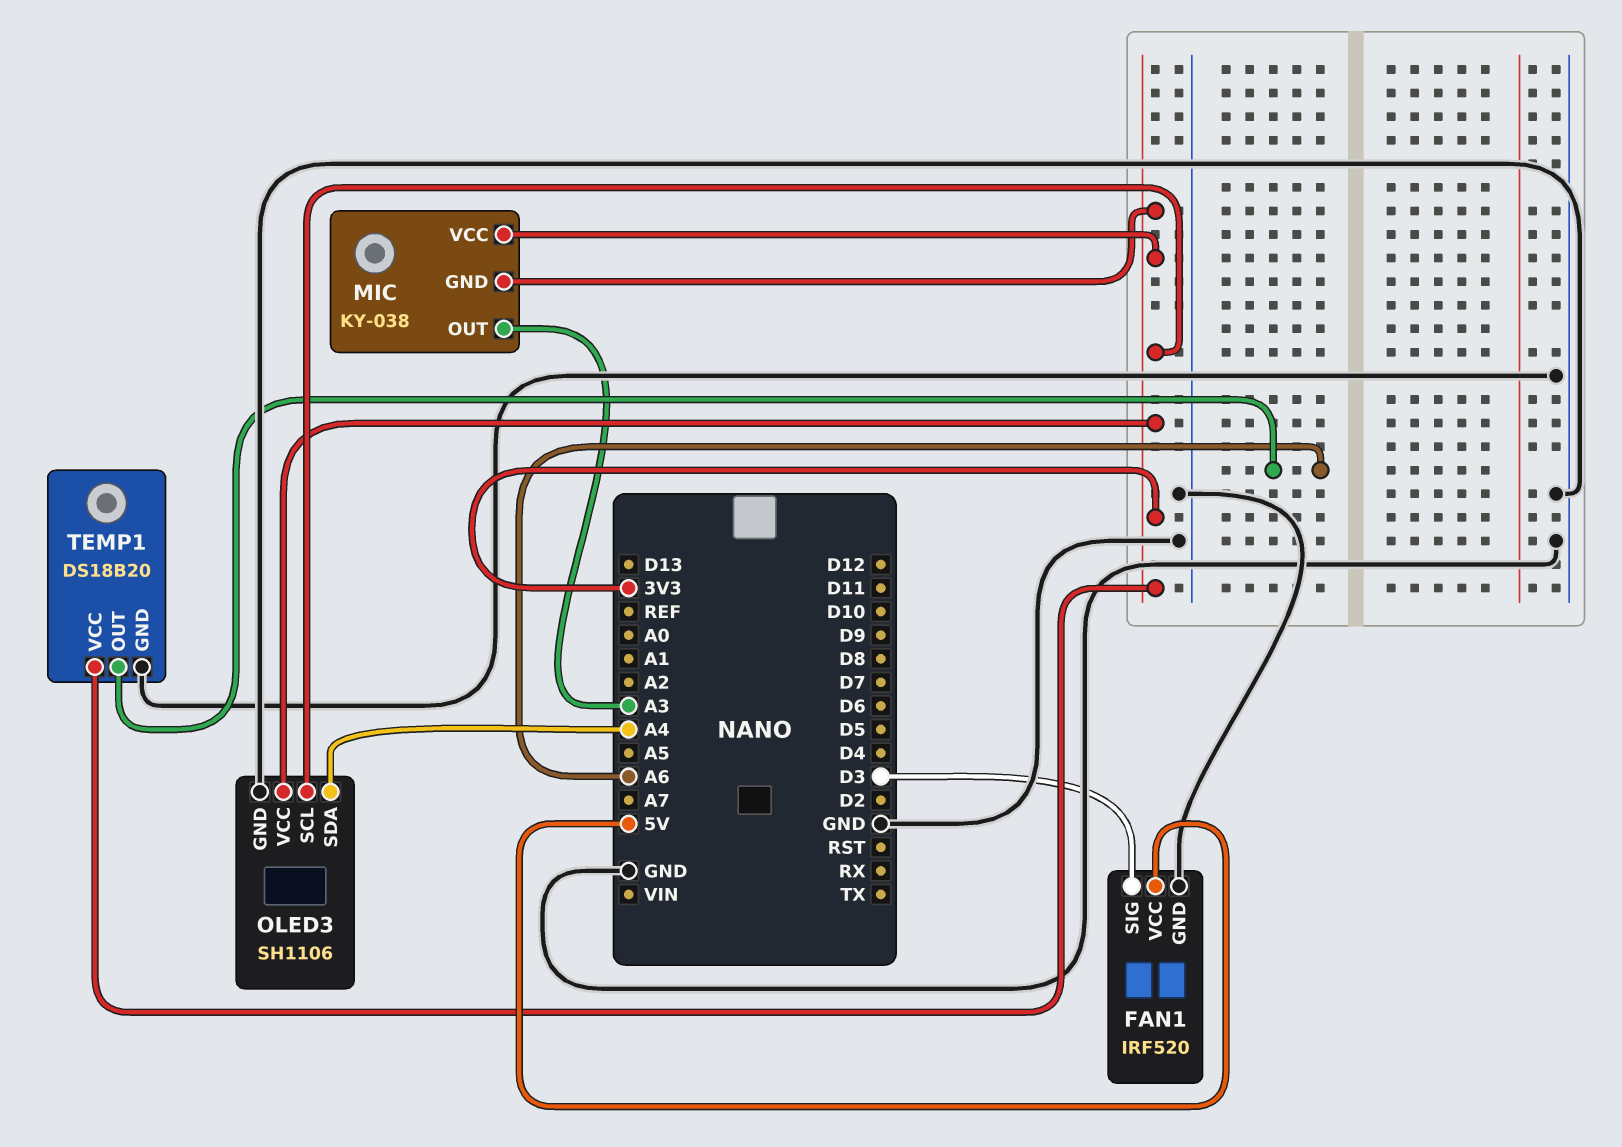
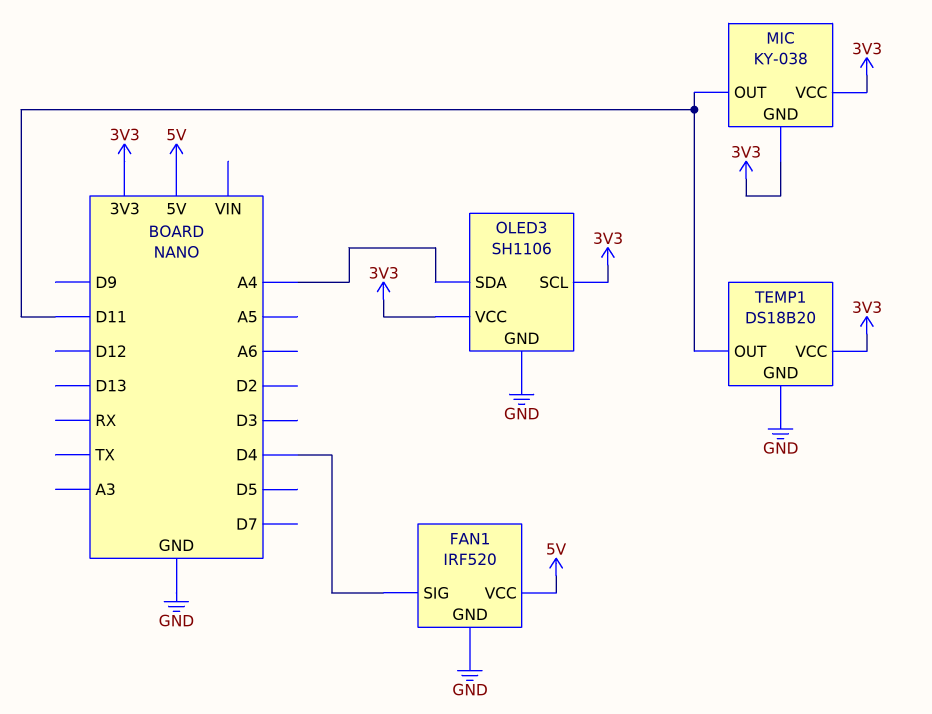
FAN1 pin SIG: D3 -> D4
MIC pin OUT: A3 -> D11
TEMP1 pin OUT: A6 -> D11

